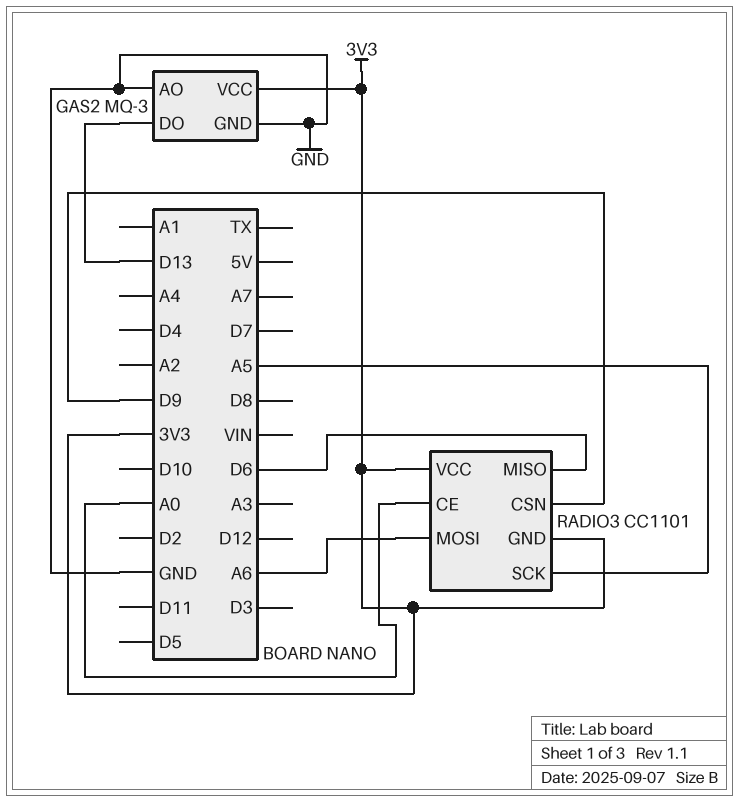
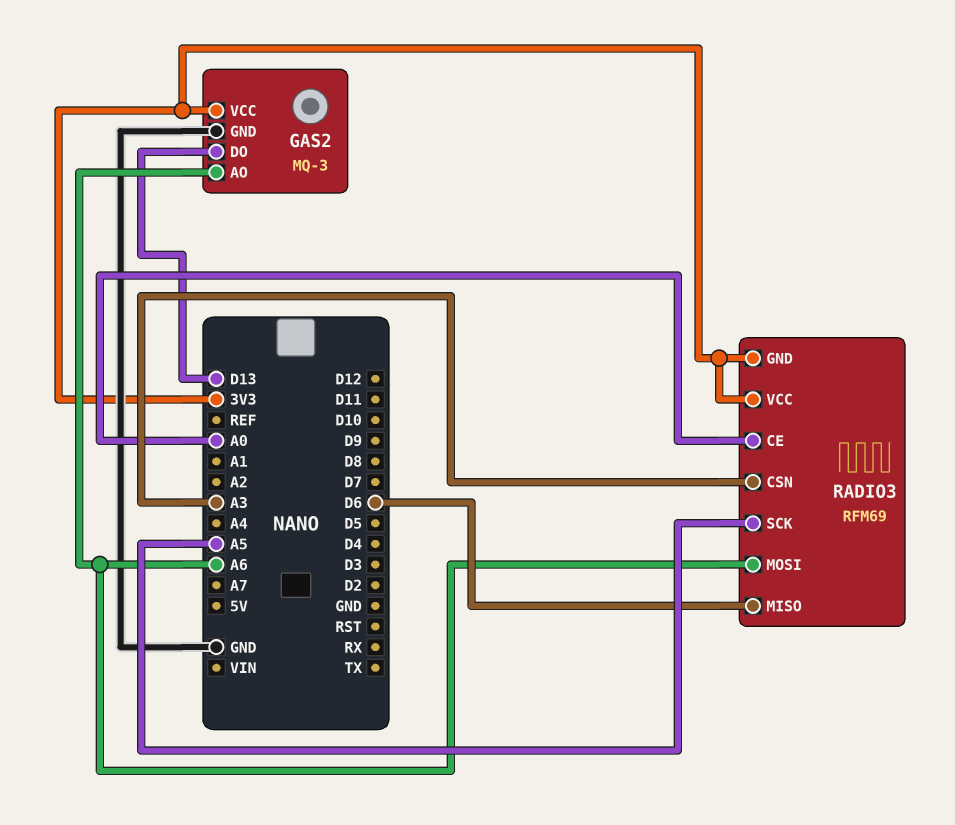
GAS2 pin AO: GND -> A6
RADIO3: CC1101 -> RFM69
RADIO3 pin CSN: D9 -> A3

